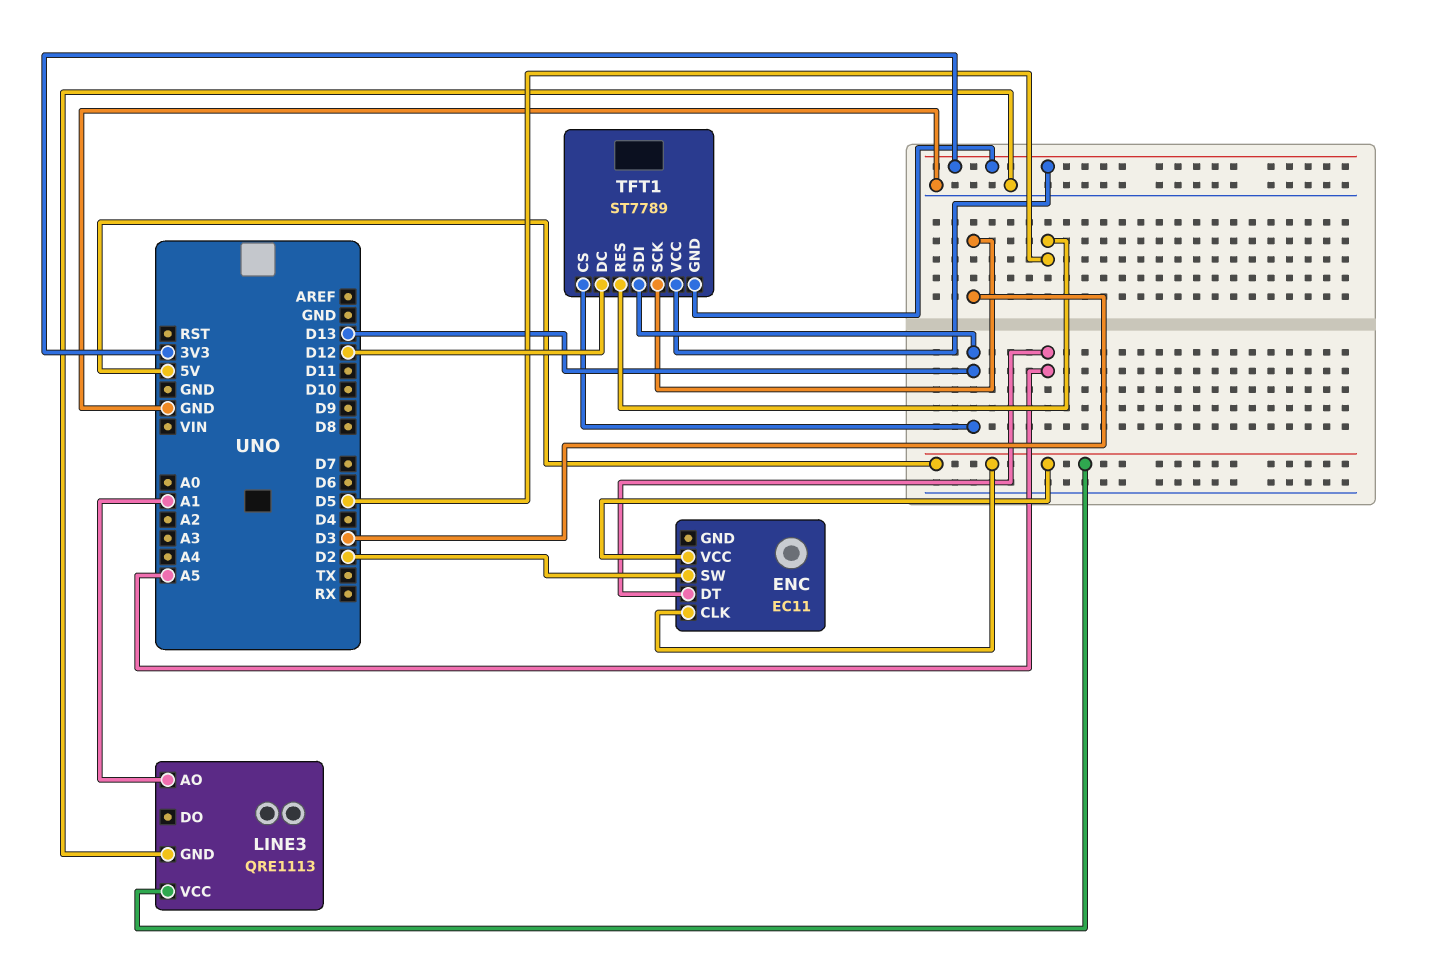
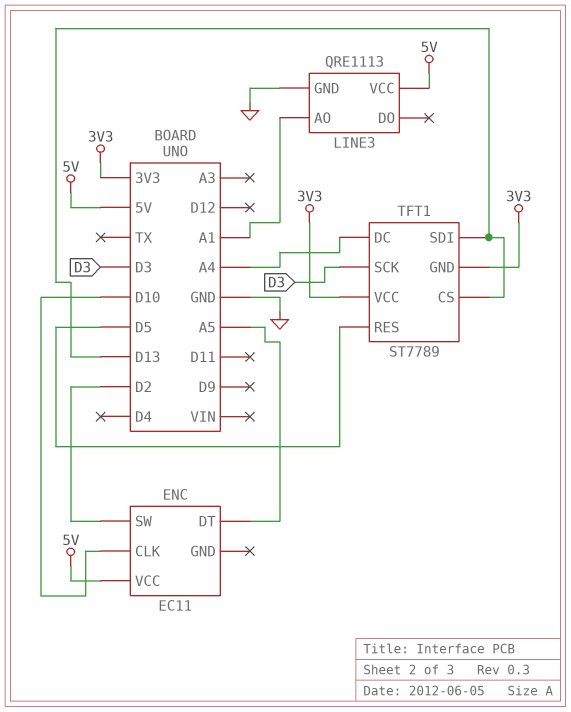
ENC pin CLK: 5V -> D10
TFT1 pin DC: D12 -> A4

